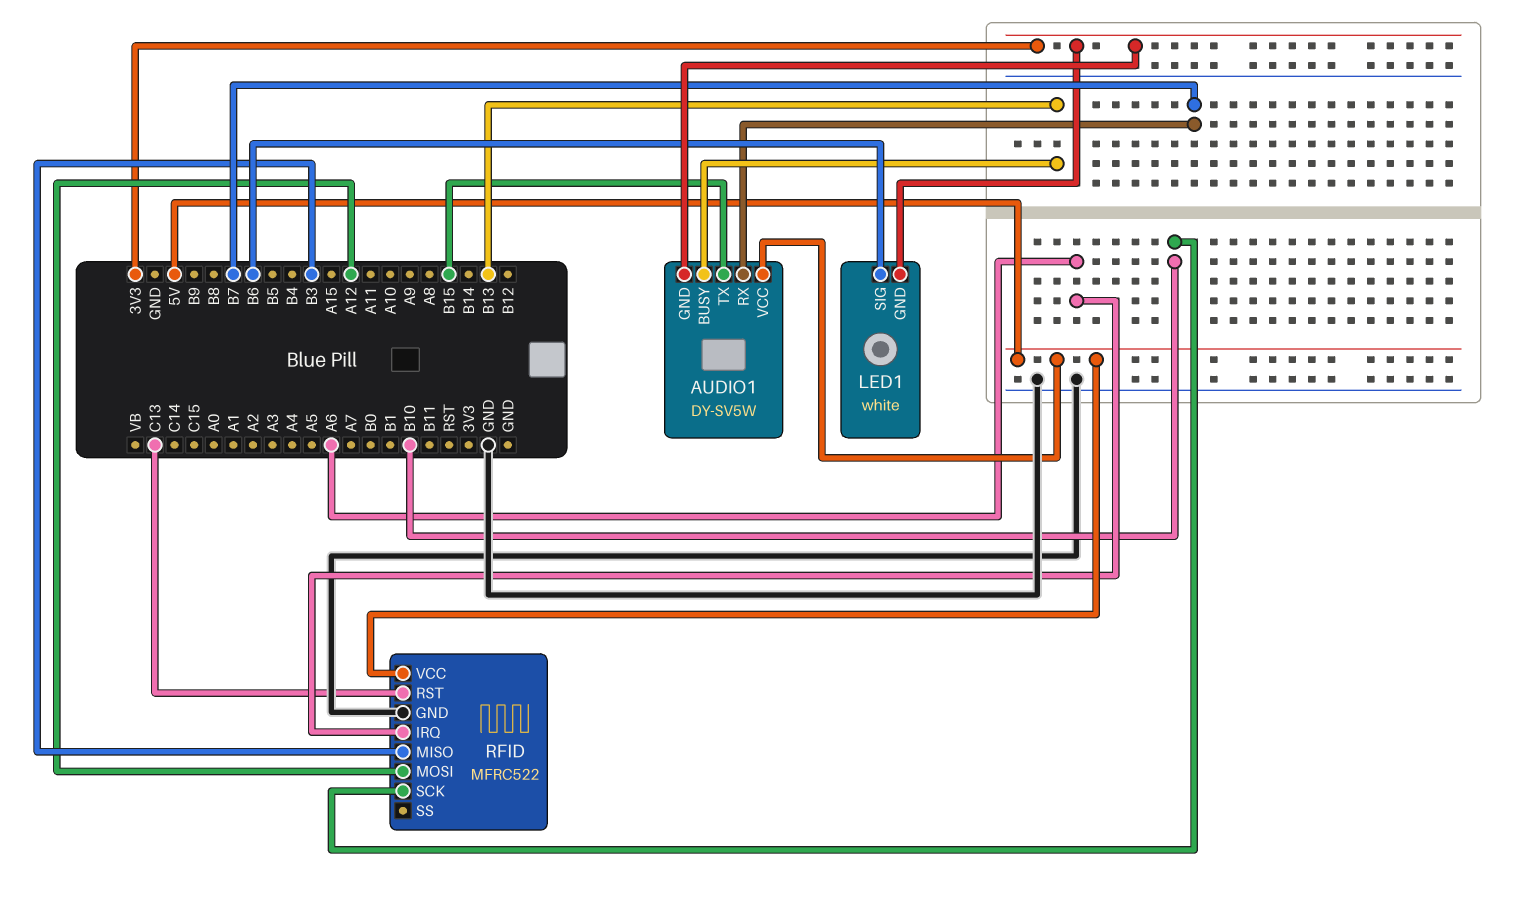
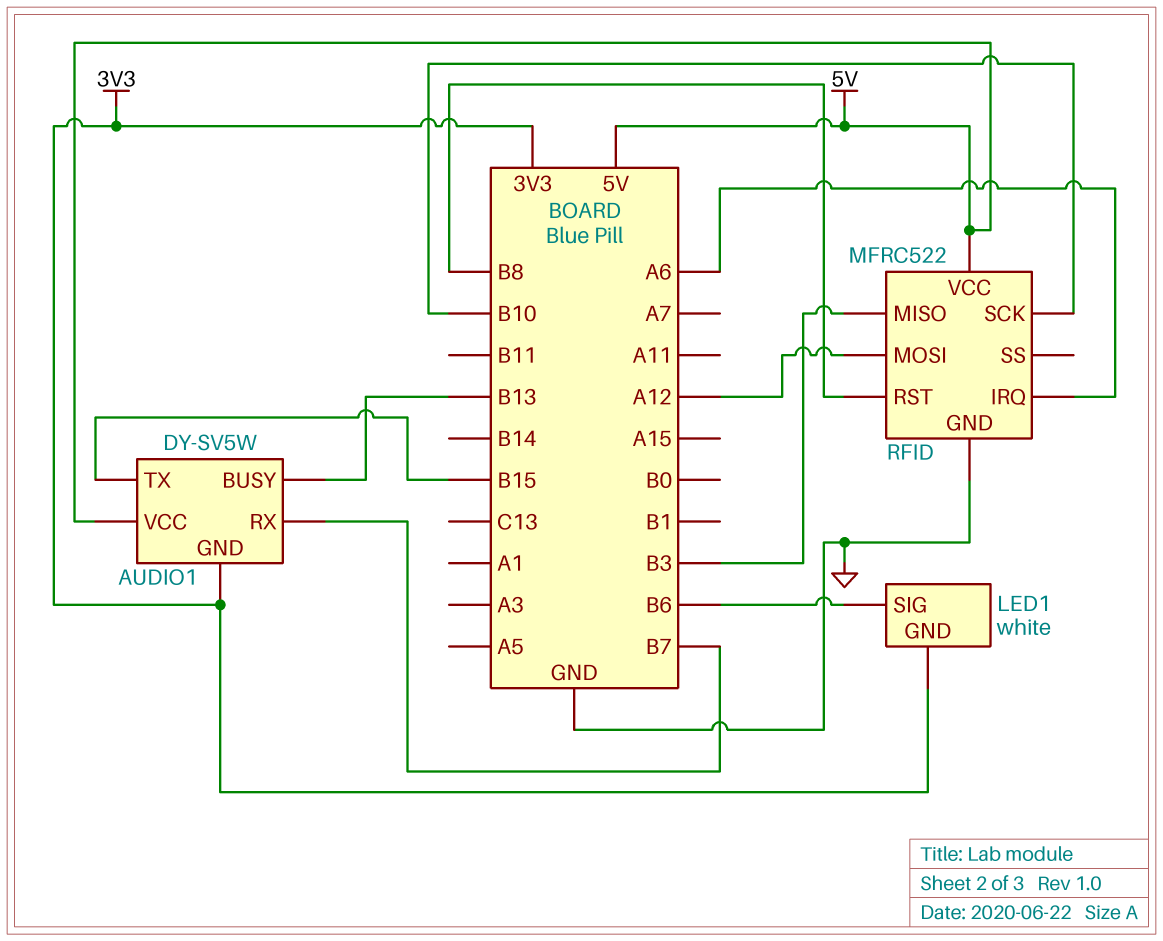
RFID pin RST: C13 -> B8

